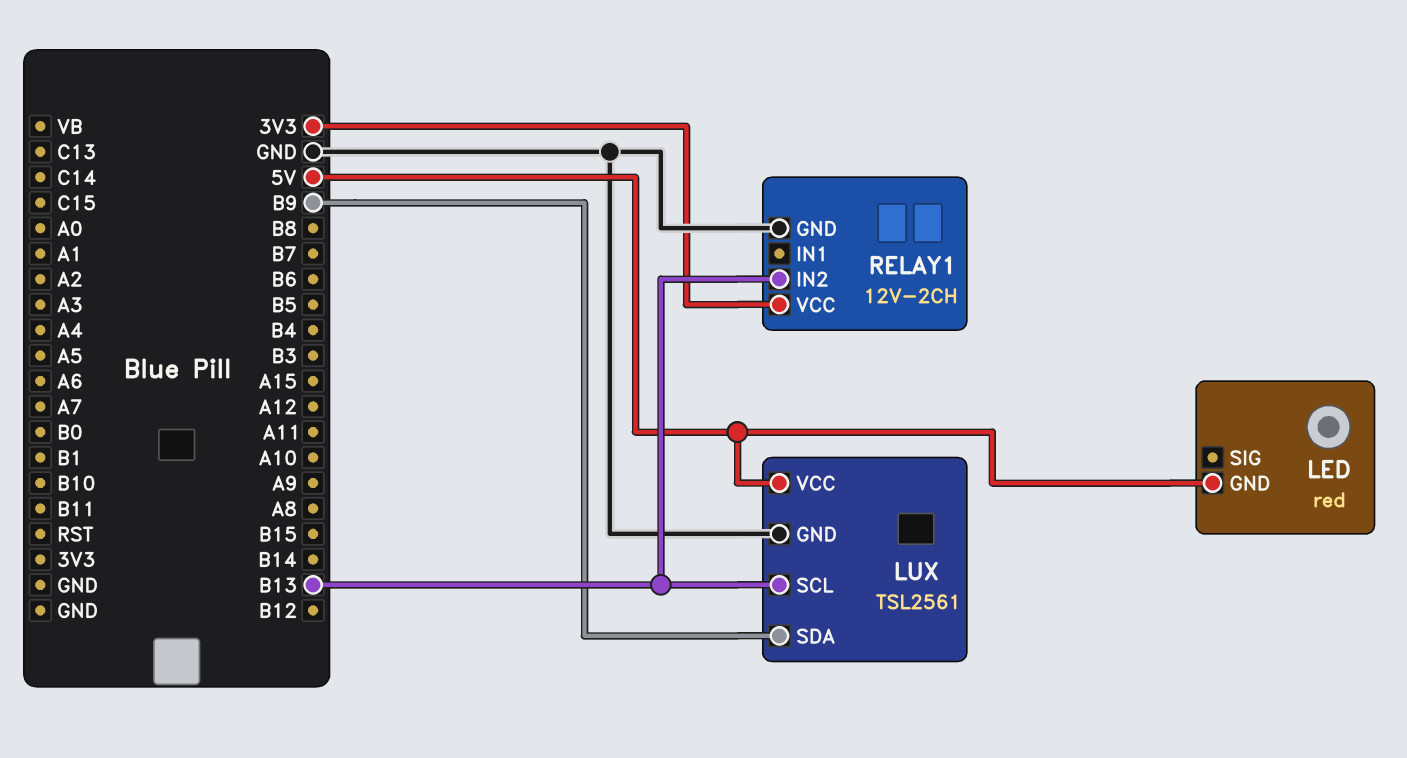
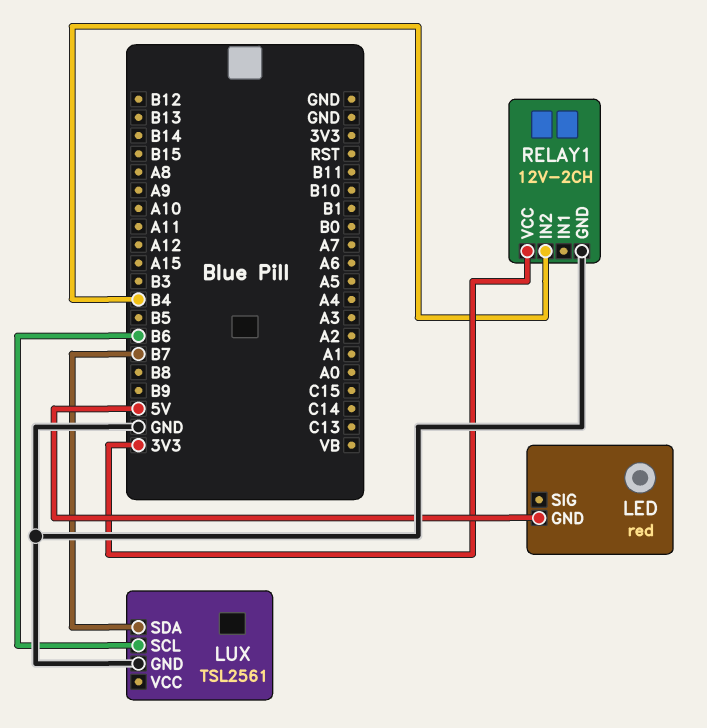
LUX pin SCL: B13 -> B6
LUX pin SDA: B9 -> B7
LUX pin VCC: 5V -> none
RELAY1 pin IN2: B13 -> B4

